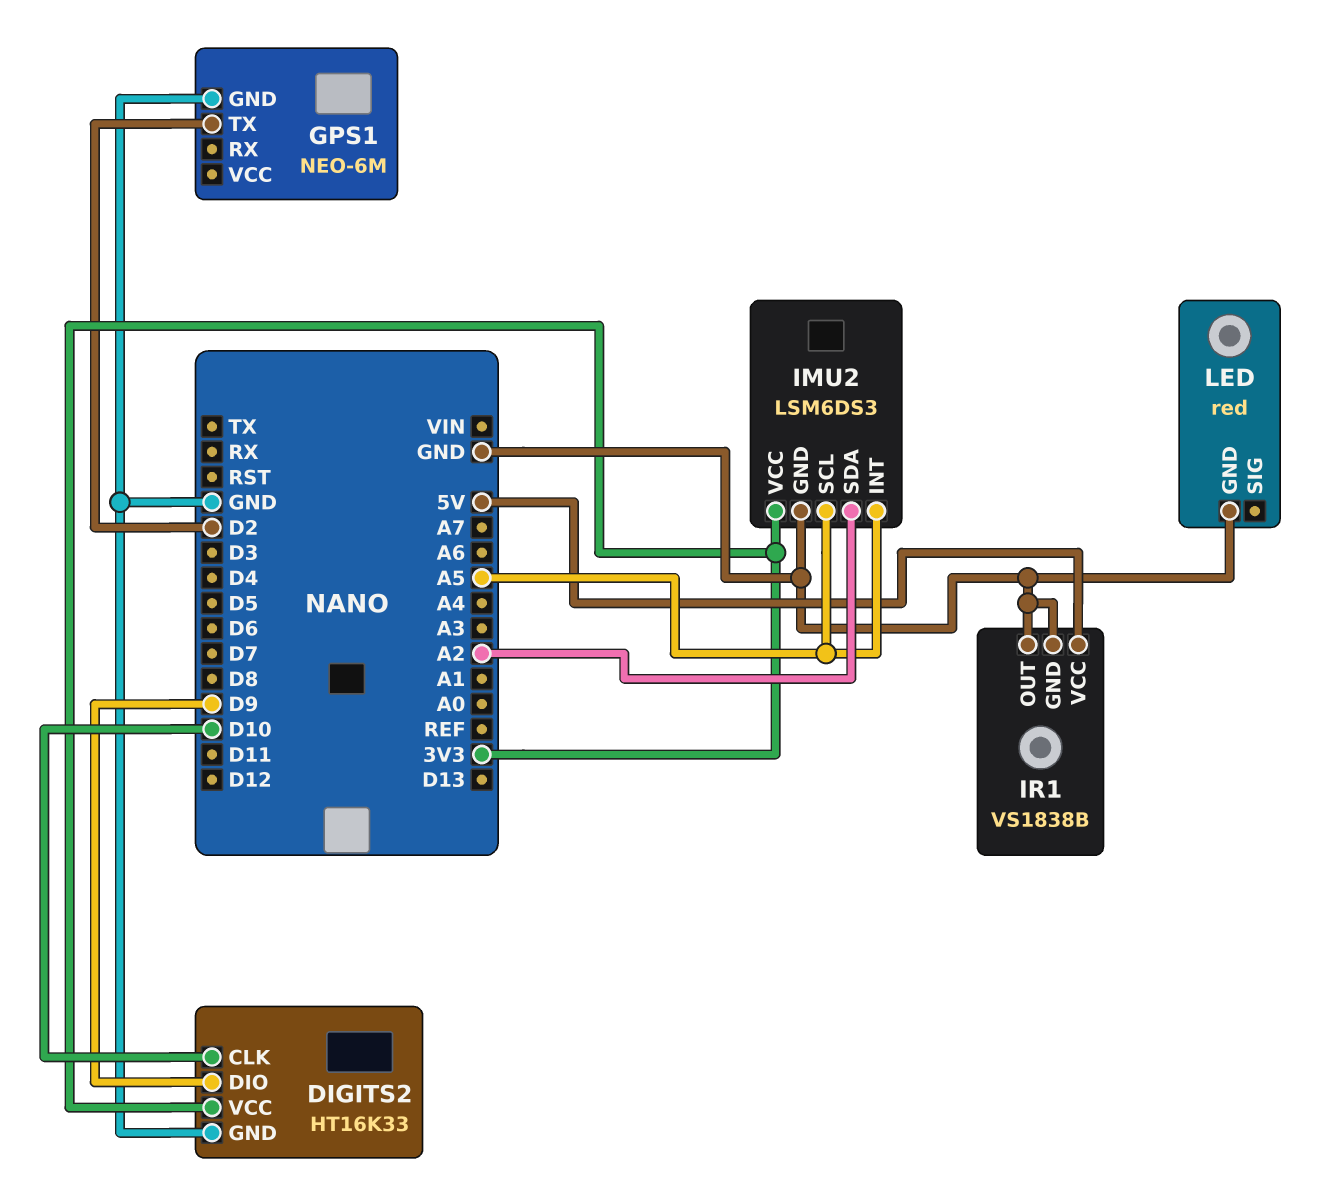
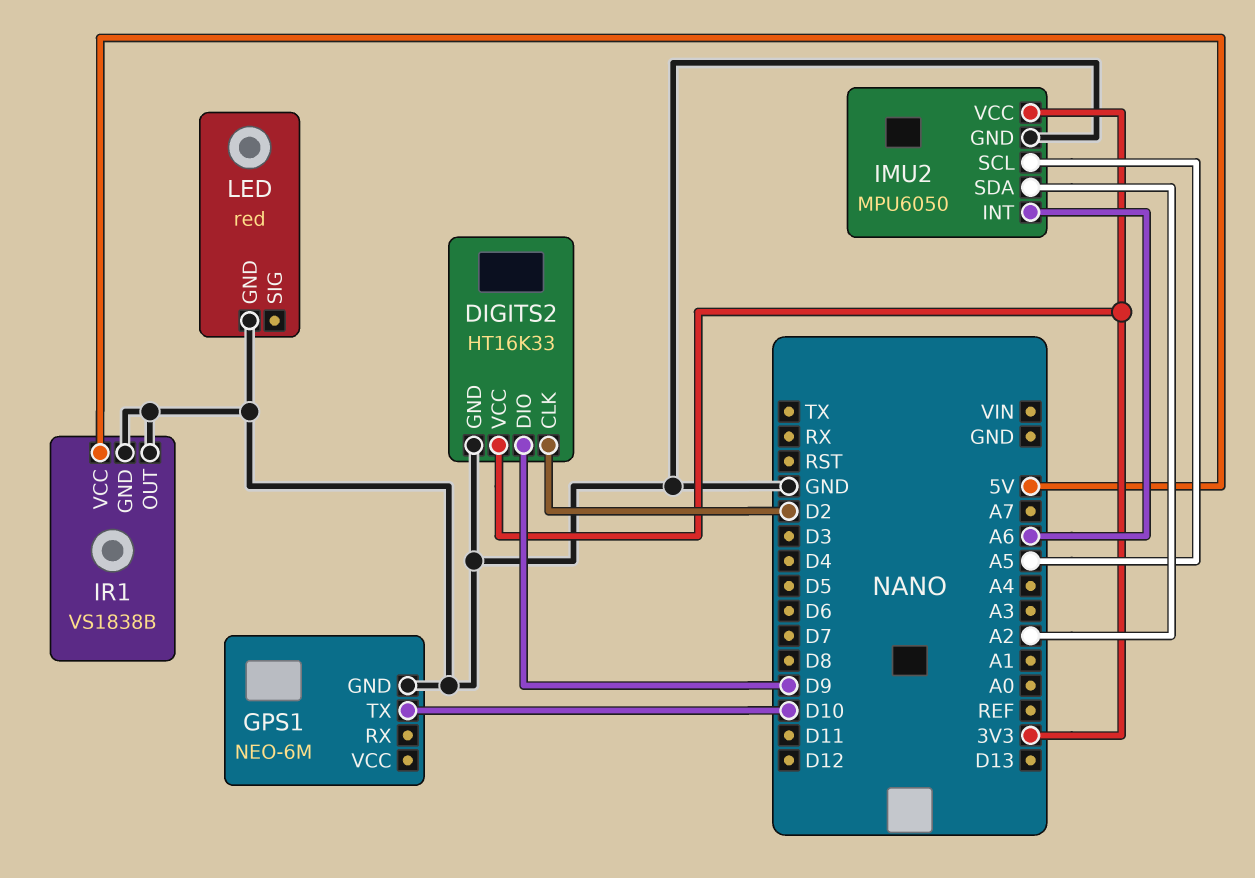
DIGITS2 pin CLK: D10 -> D2
GPS1 pin TX: D2 -> D10
IMU2: LSM6DS3 -> MPU6050
IMU2 pin INT: A5 -> A6

